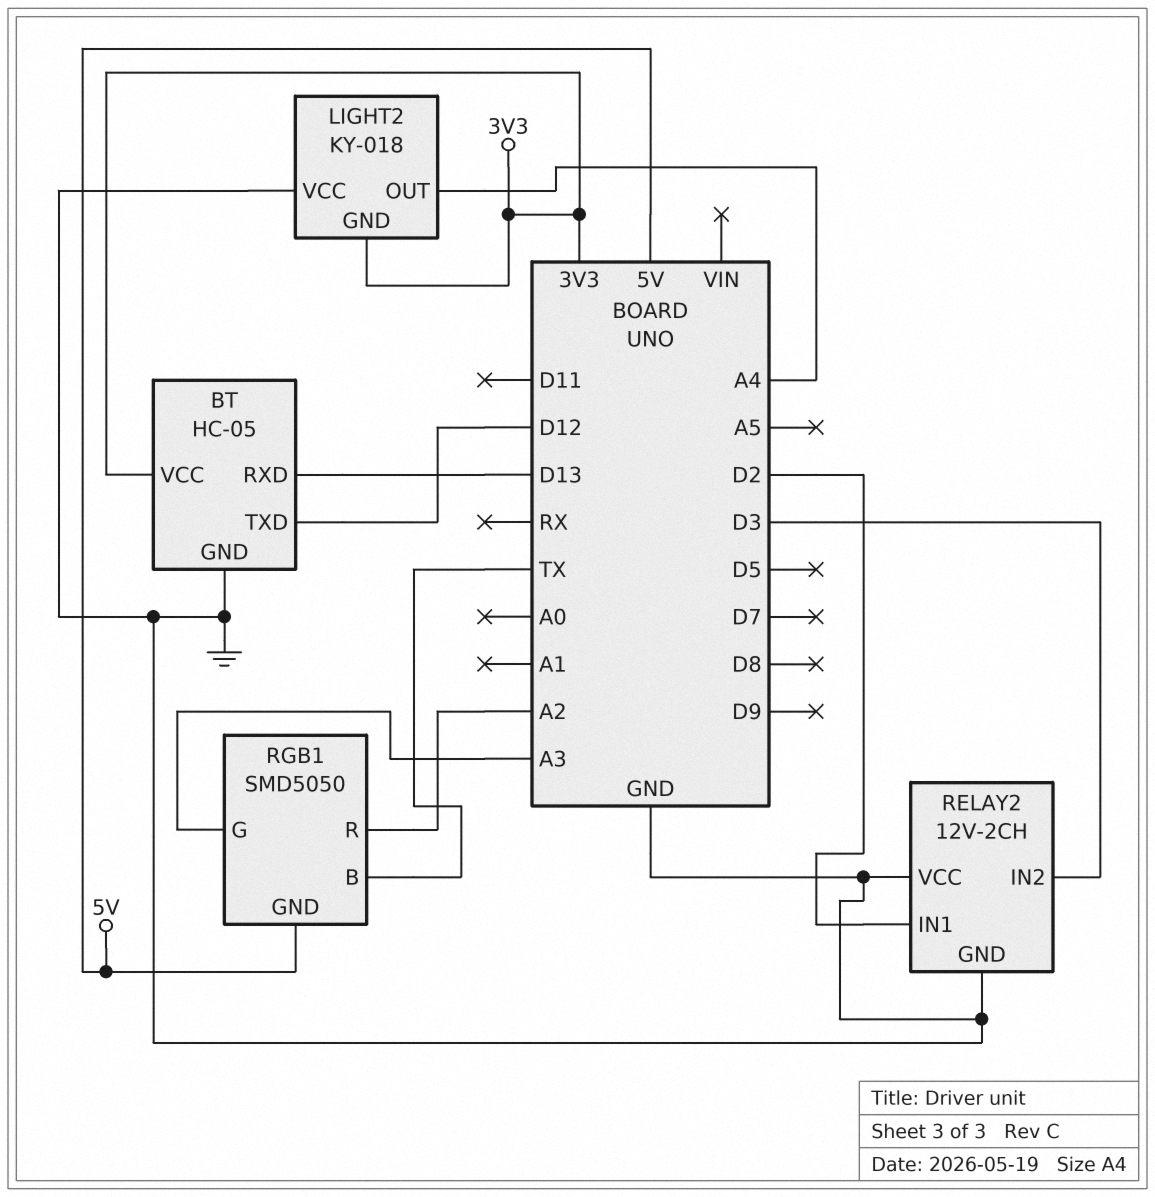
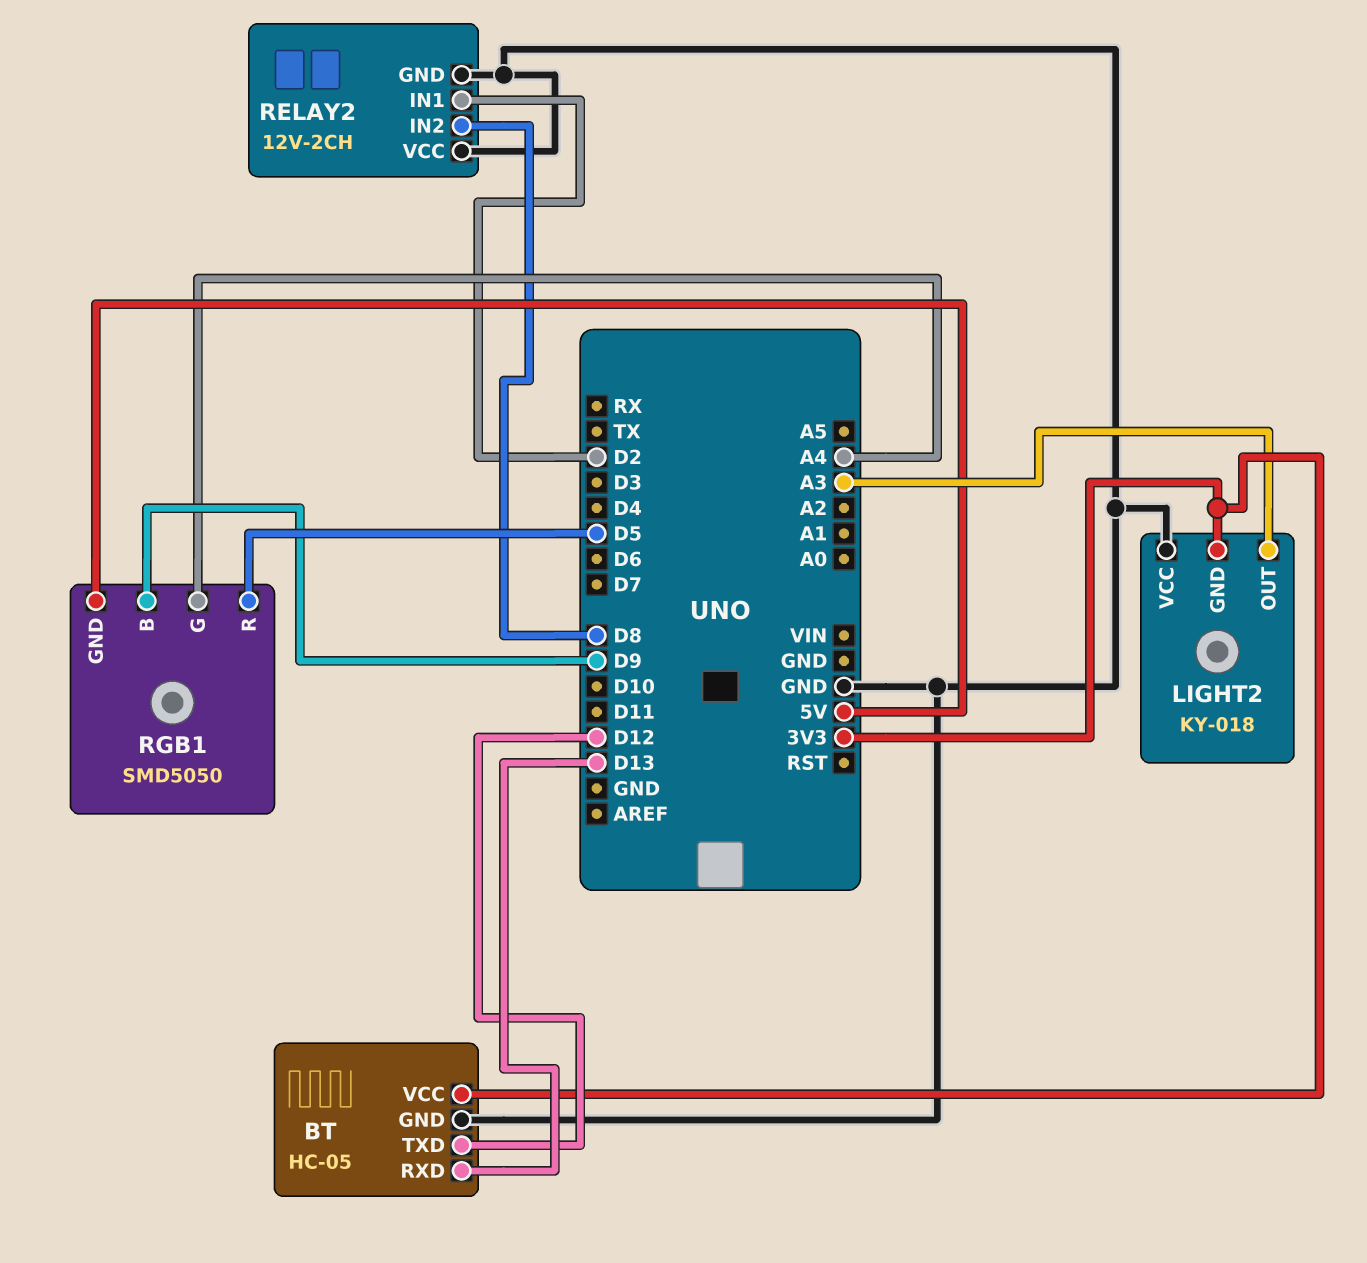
LIGHT2 pin OUT: A4 -> A3
RELAY2 pin IN2: D3 -> D8
RGB1 pin B: TX -> D9
RGB1 pin G: A3 -> A4
RGB1 pin R: A2 -> D5

